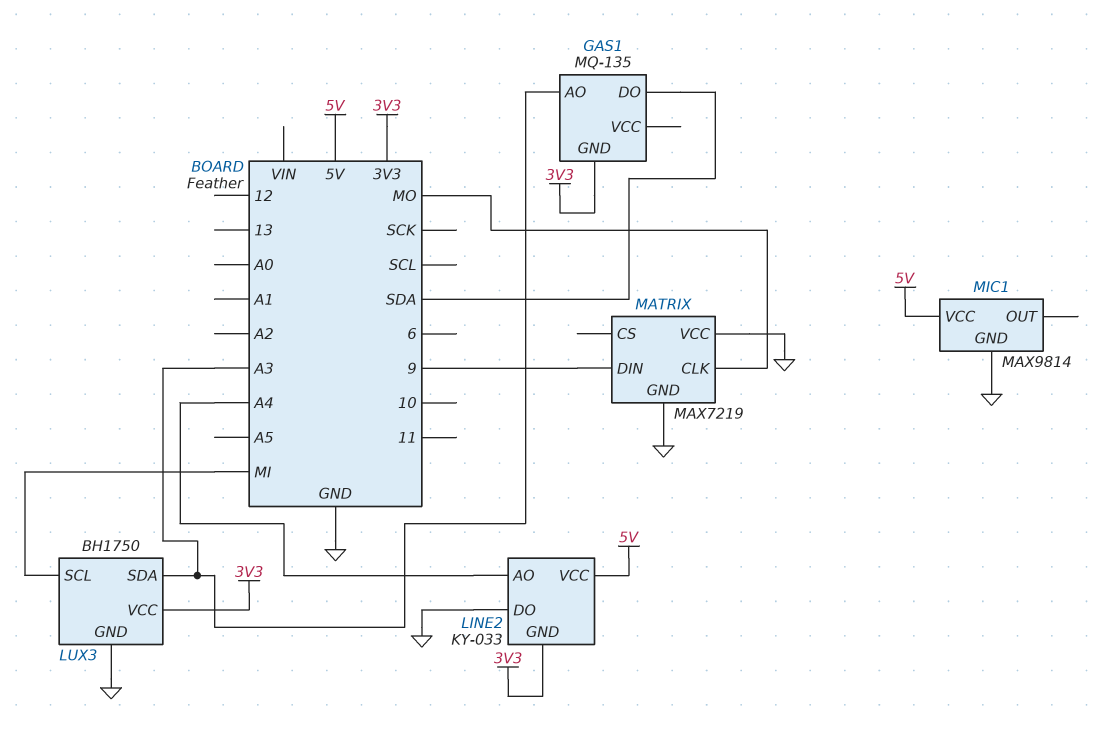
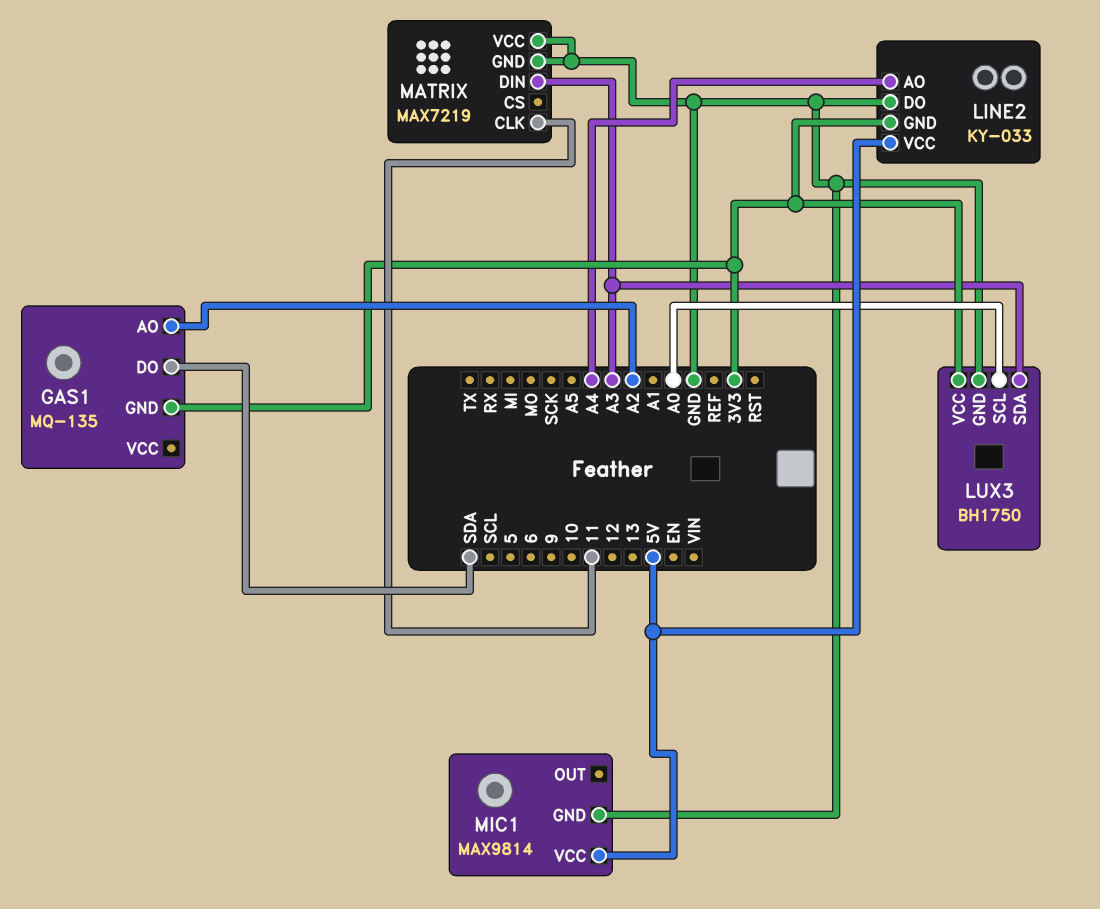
GAS1 pin AO: A3 -> A2
LUX3 pin SCL: MI -> A0
MATRIX pin CLK: MO -> 11
MATRIX pin DIN: 9 -> A3

